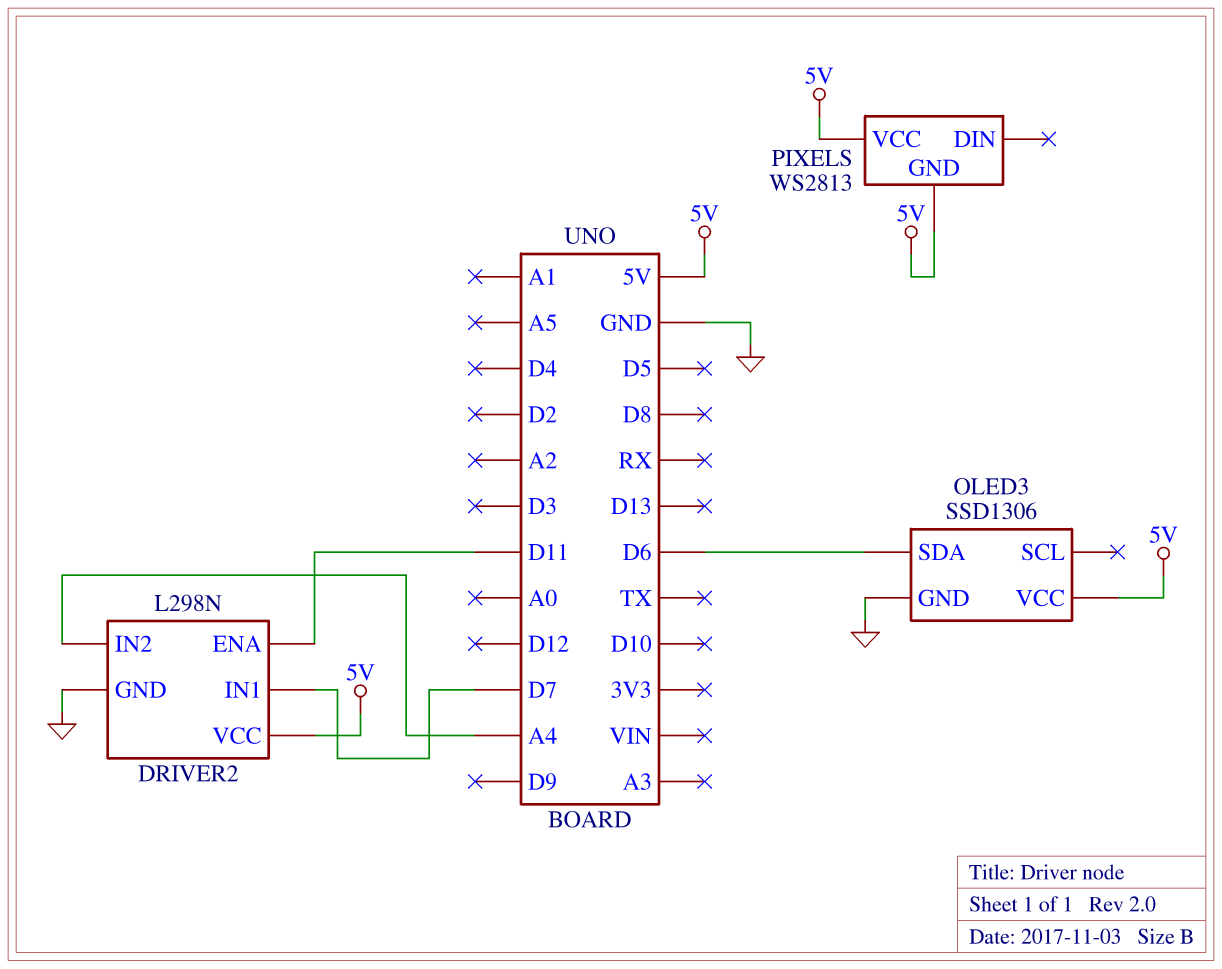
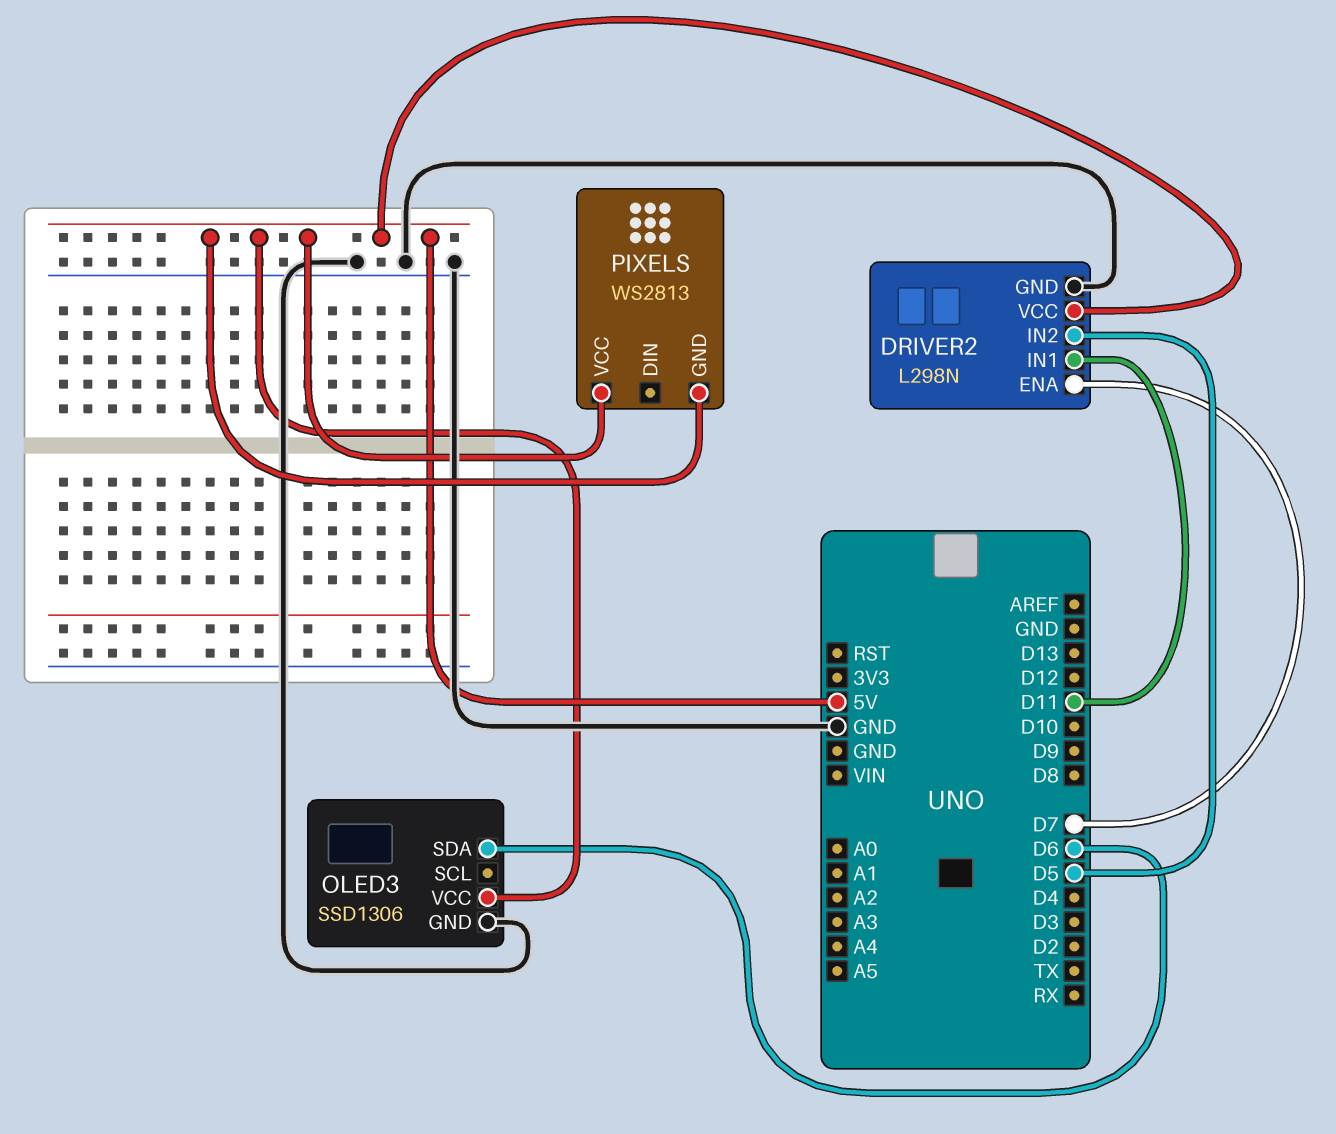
DRIVER2 pin ENA: D11 -> D7
DRIVER2 pin IN1: D7 -> D11
DRIVER2 pin IN2: A4 -> D5

